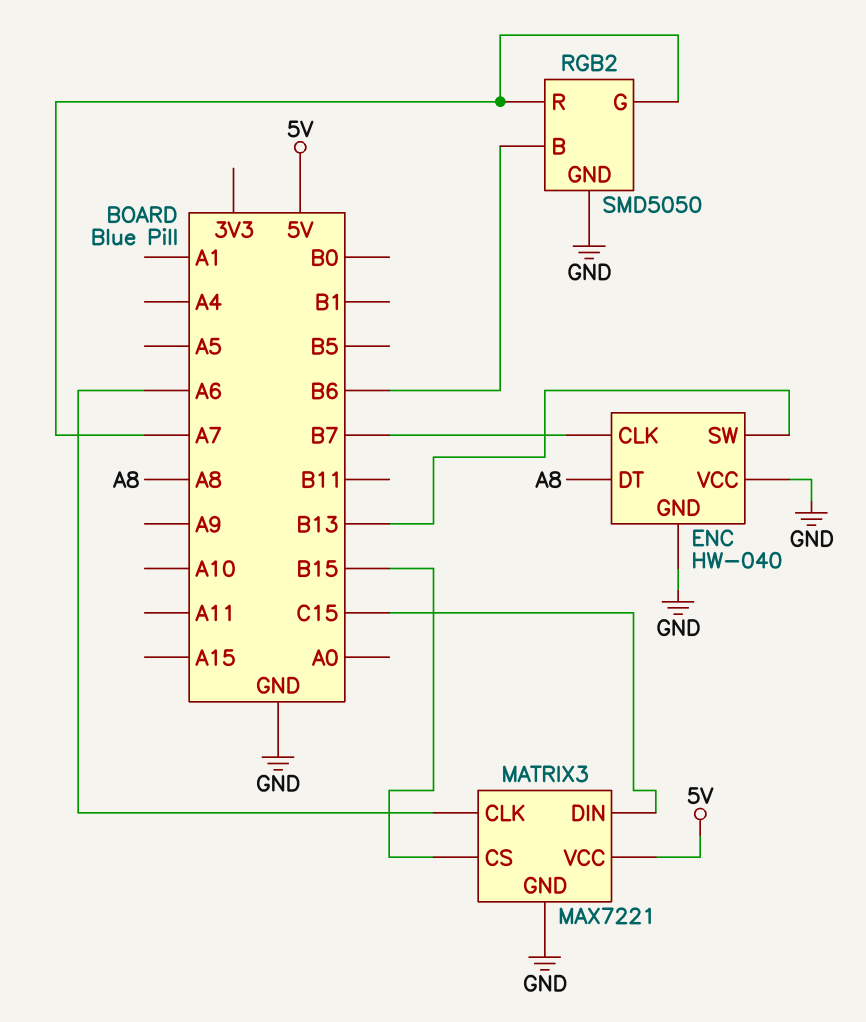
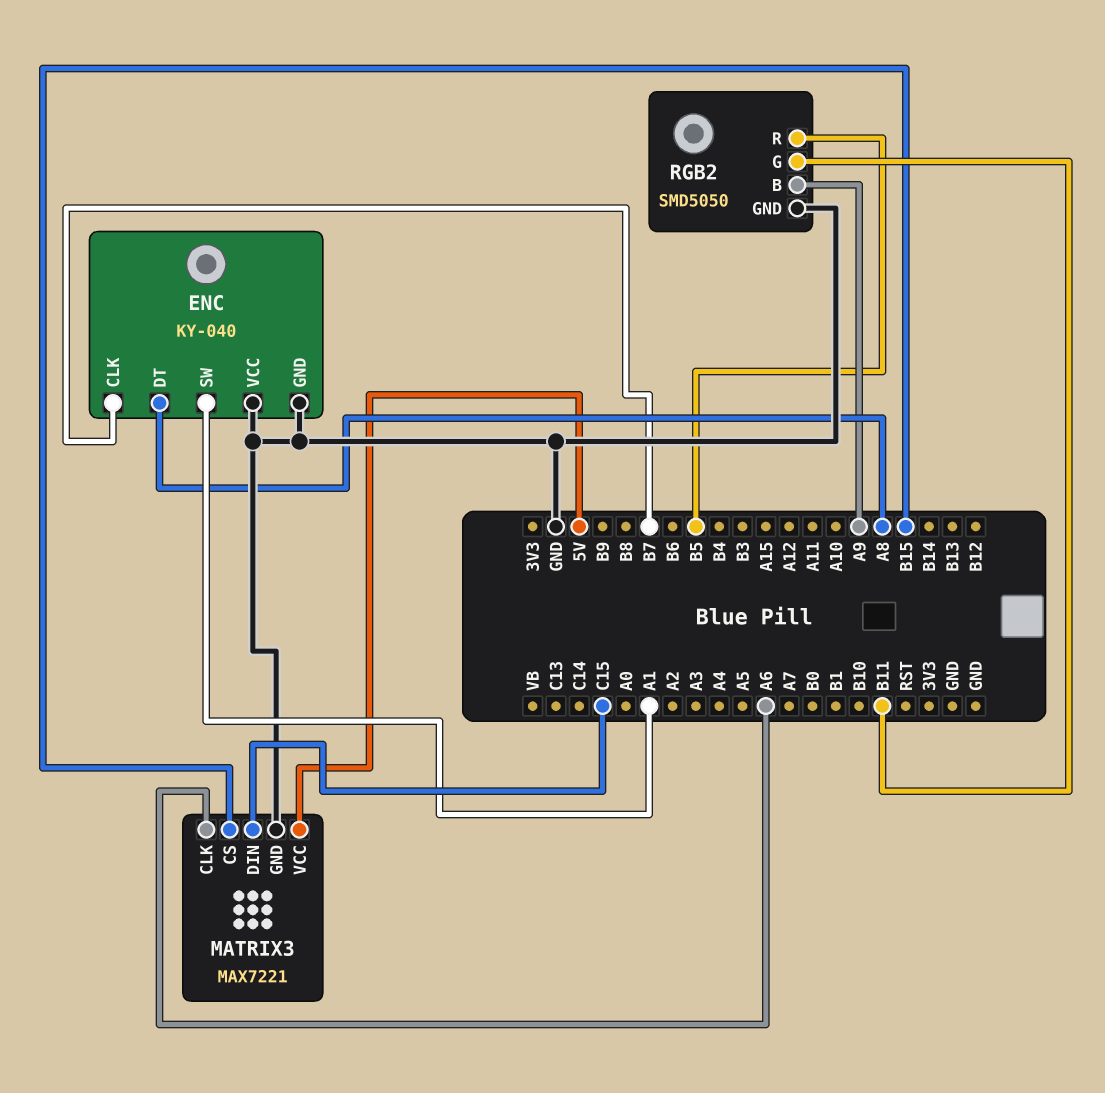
ENC: HW-040 -> KY-040
ENC pin SW: B13 -> A1
RGB2 pin B: B6 -> A9
RGB2 pin G: A7 -> B11
RGB2 pin R: A7 -> B5

